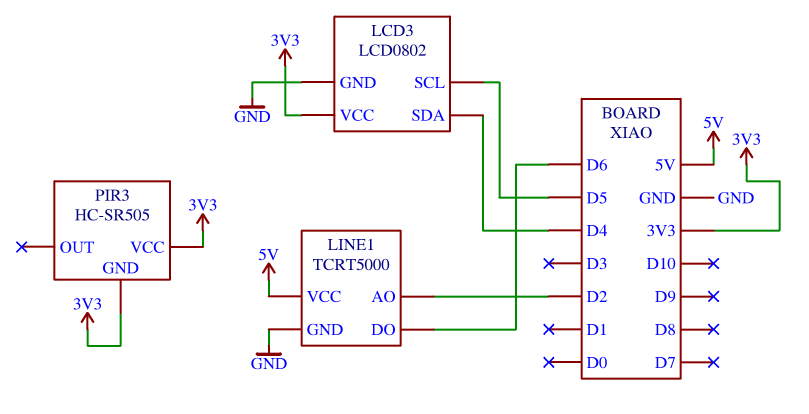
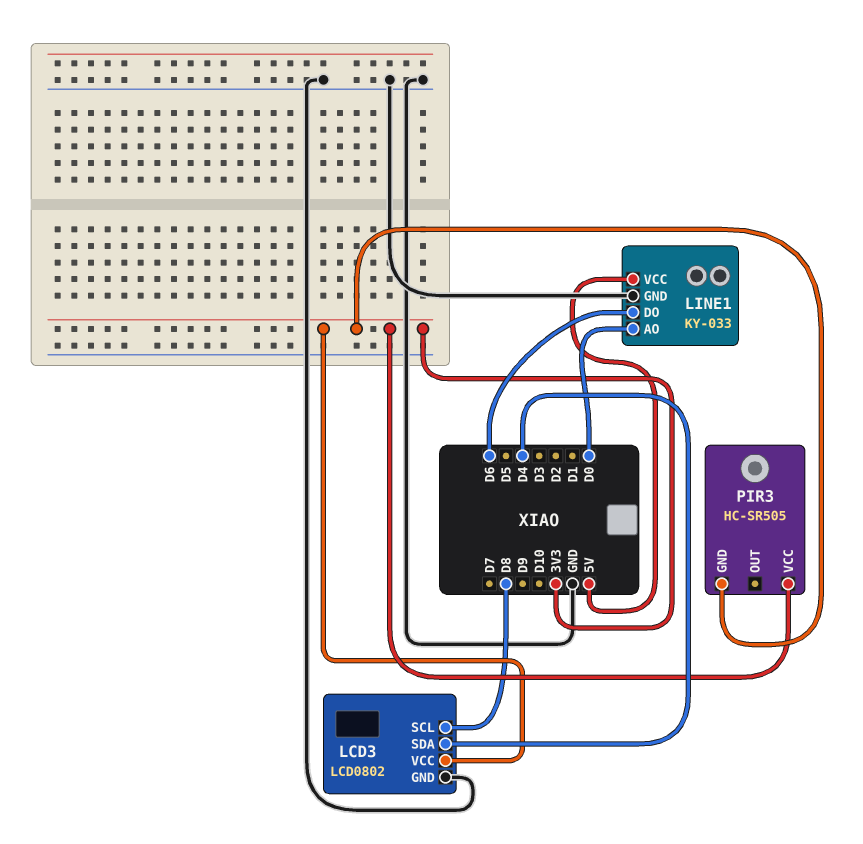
LCD3 pin SCL: D5 -> D8
LINE1: TCRT5000 -> KY-033
LINE1 pin AO: D2 -> D0

